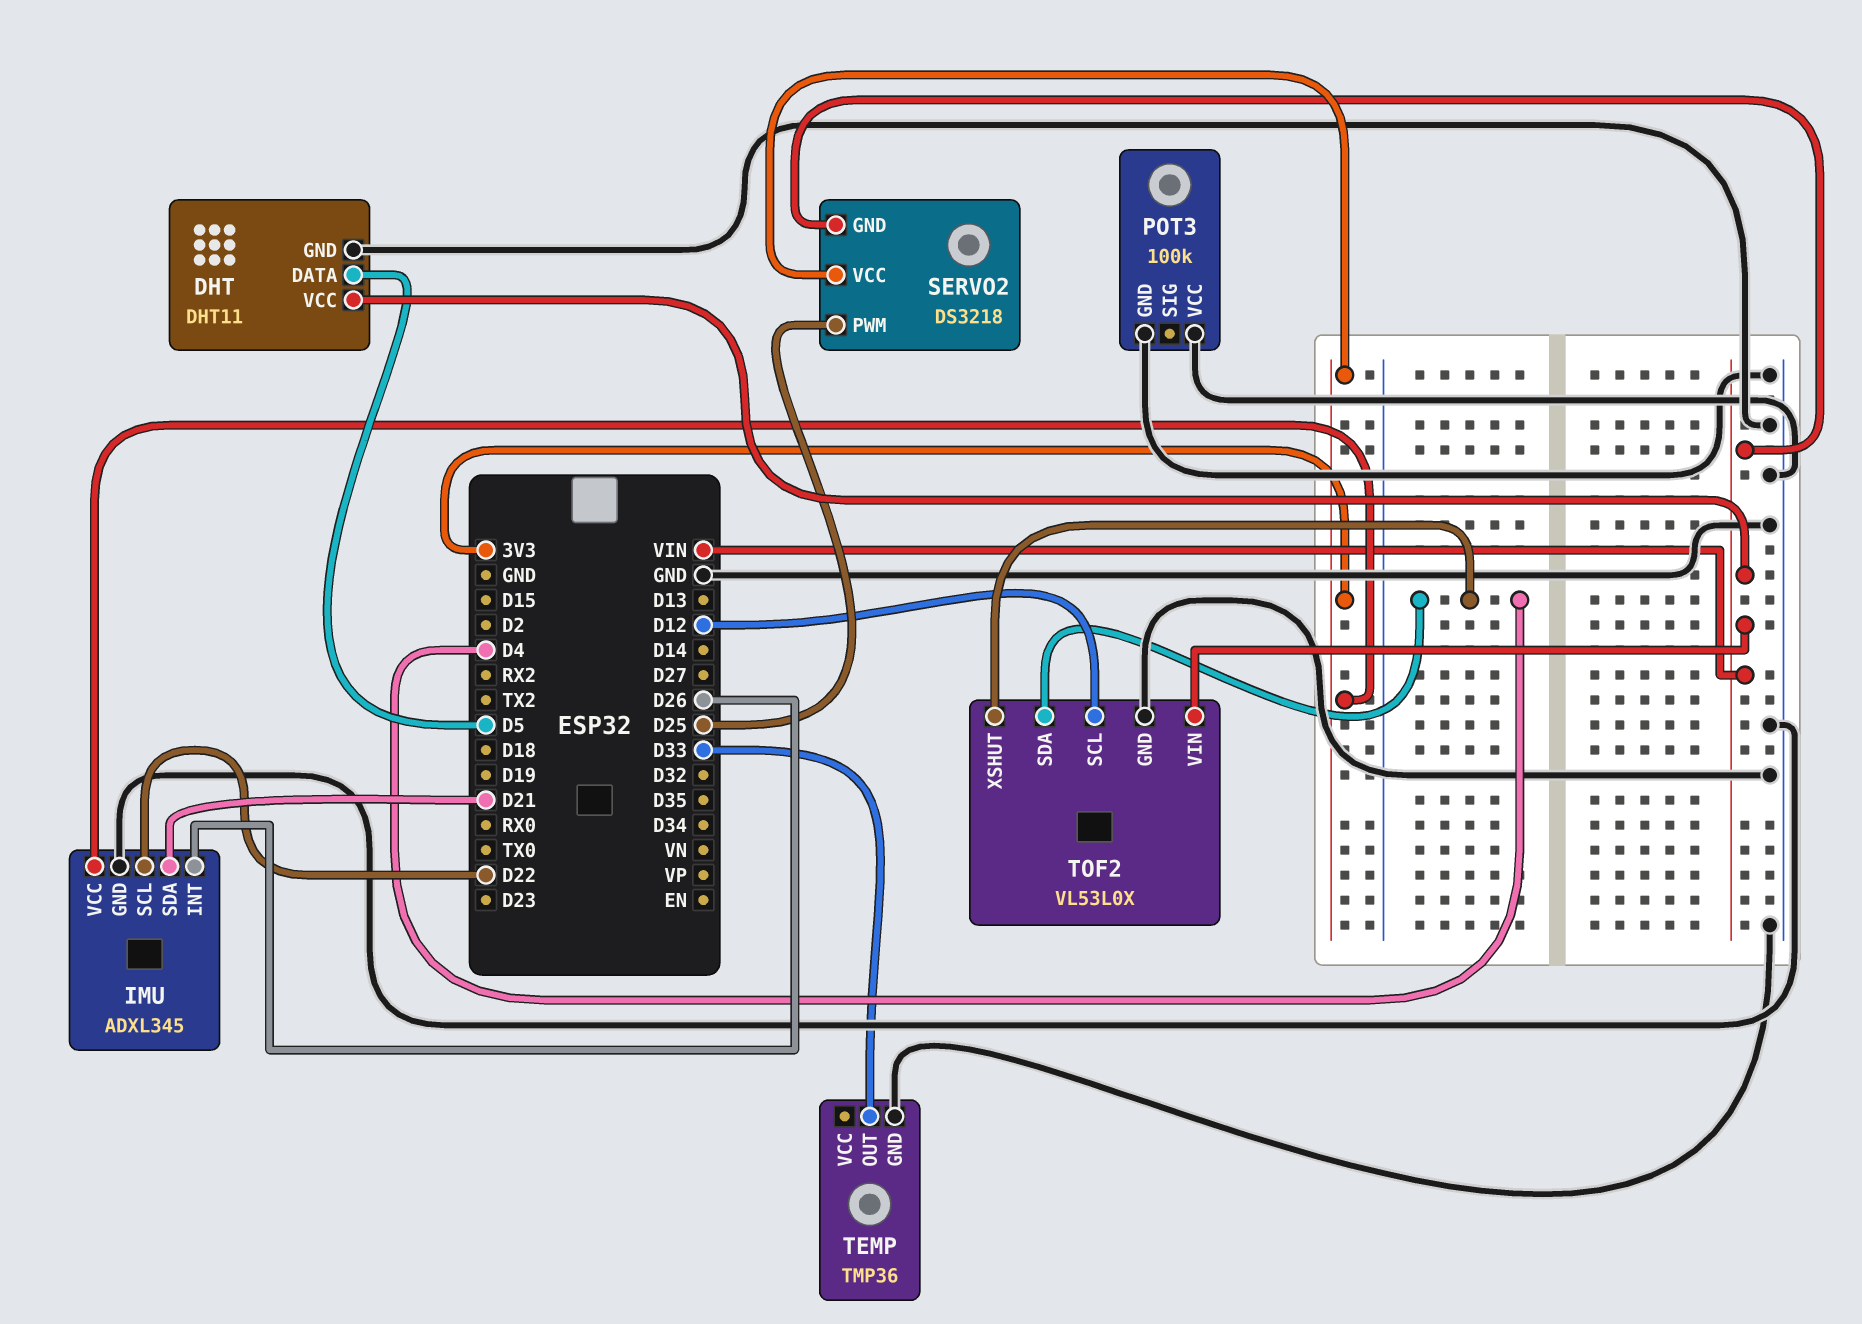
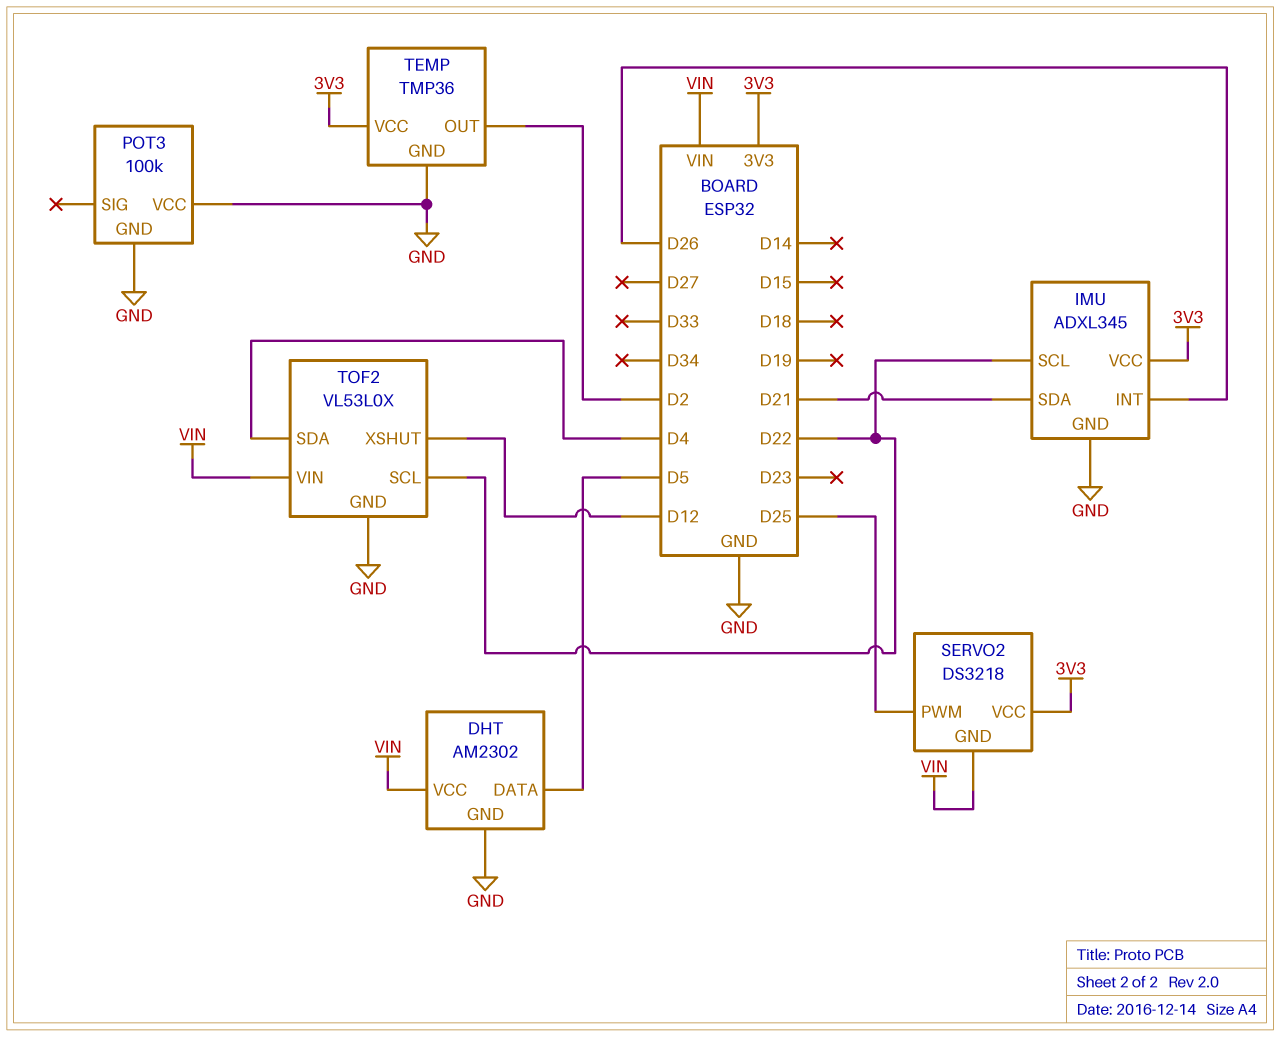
DHT: DHT11 -> AM2302
TEMP pin OUT: D33 -> D2
TEMP pin VCC: none -> 3V3
TOF2 pin SCL: D12 -> D22
TOF2 pin XSHUT: D4 -> D12

